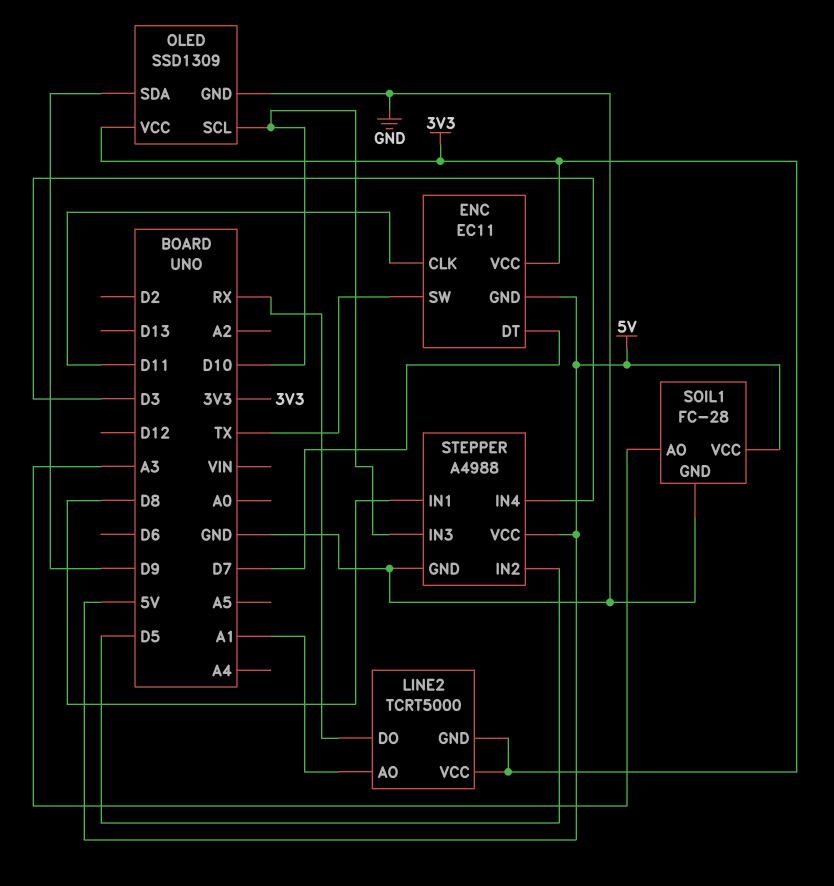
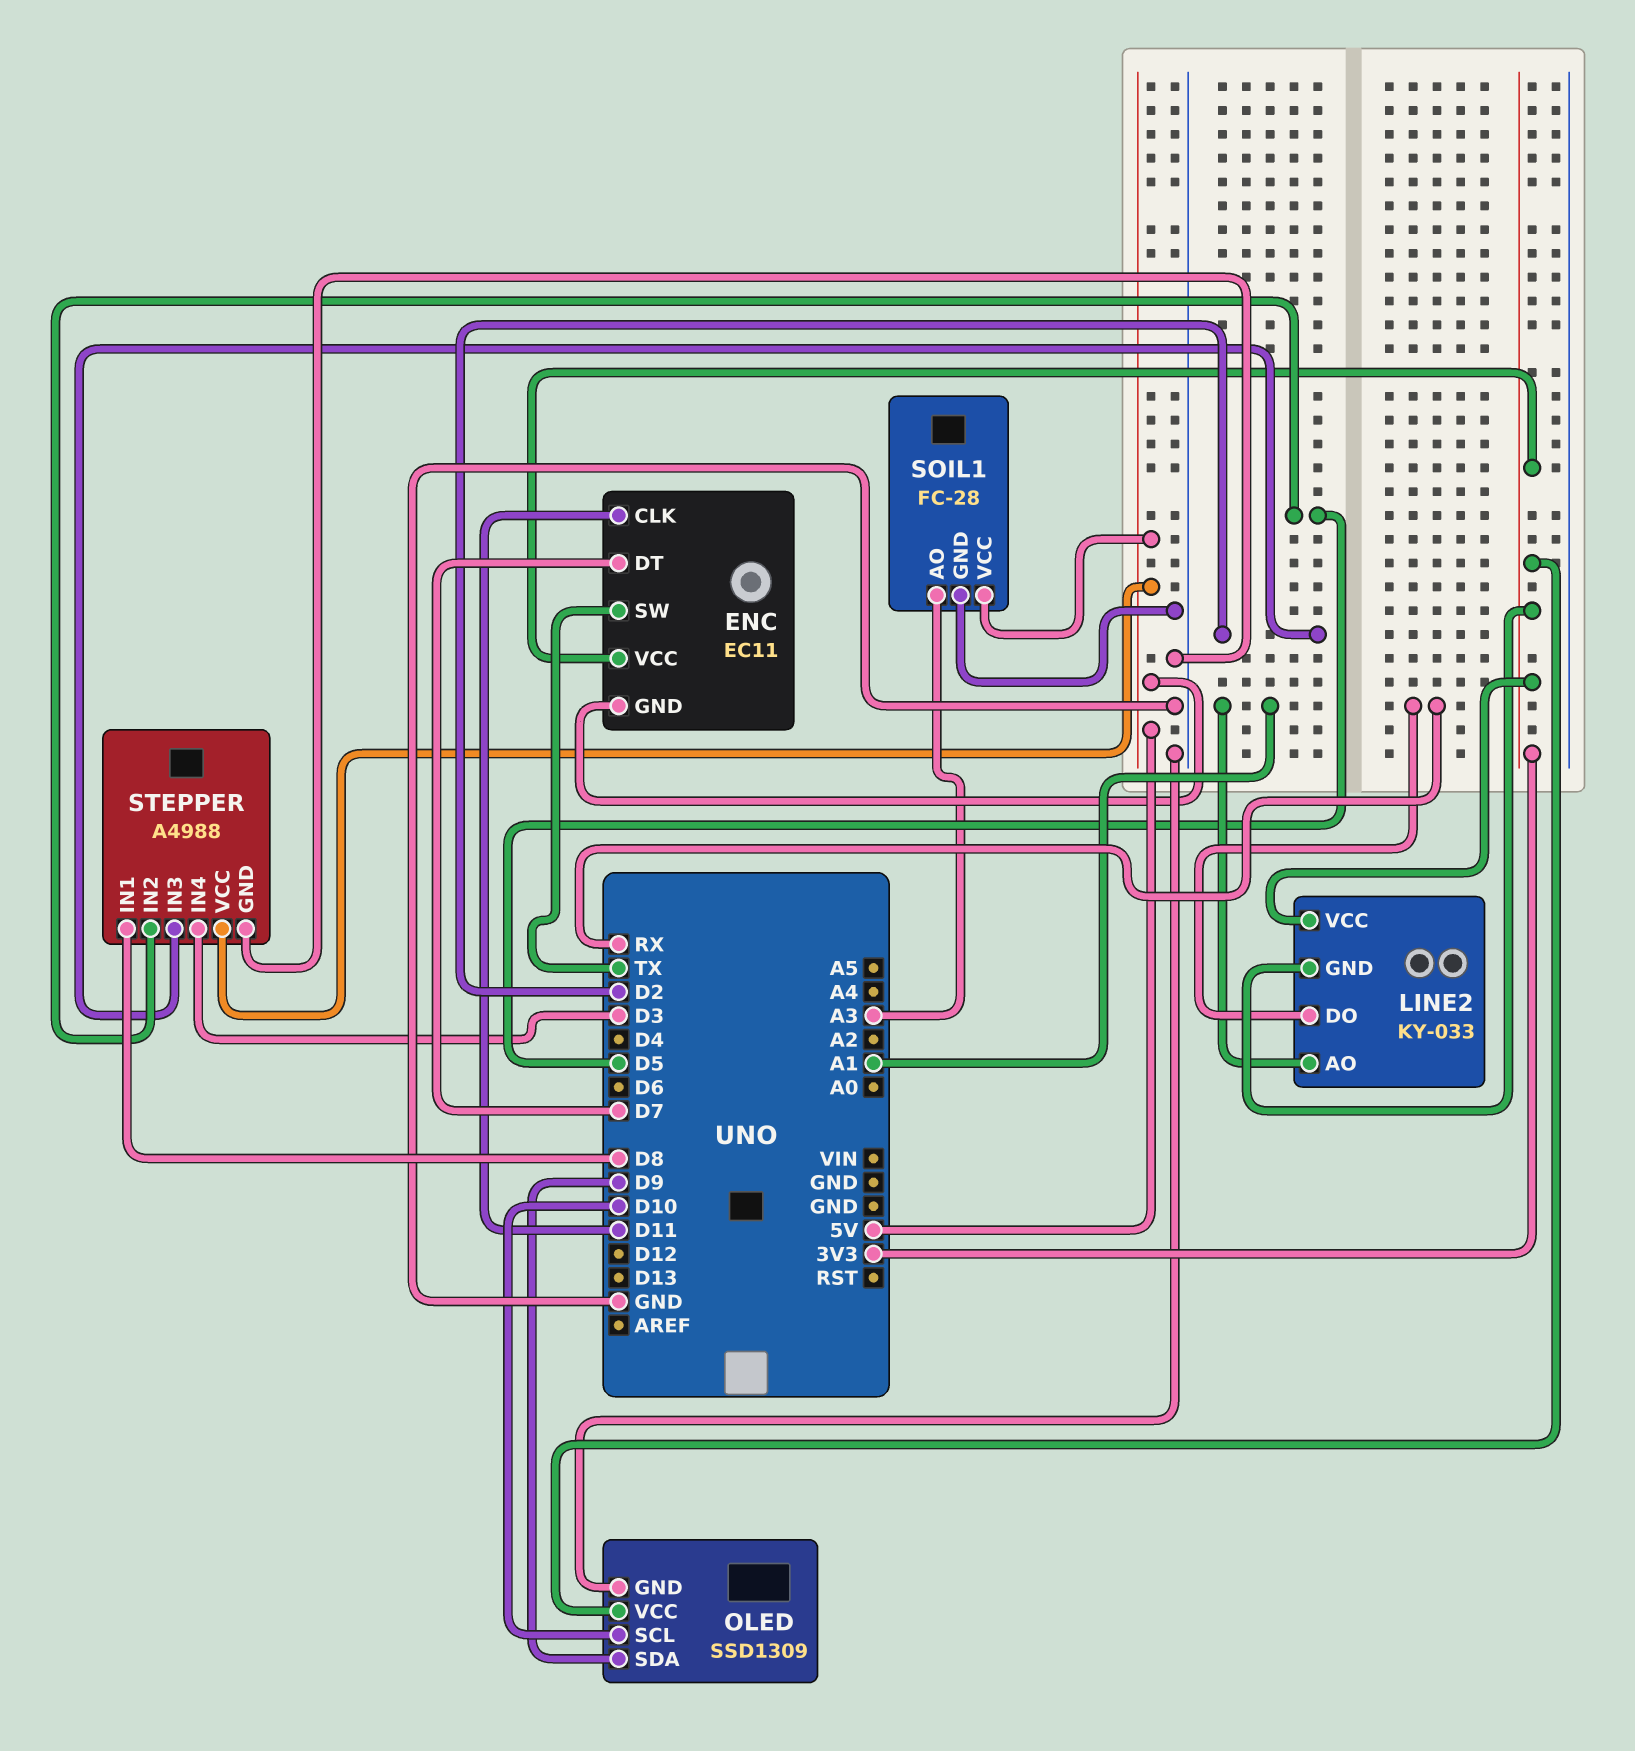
LINE2: TCRT5000 -> KY-033
STEPPER pin IN3: D10 -> D2

